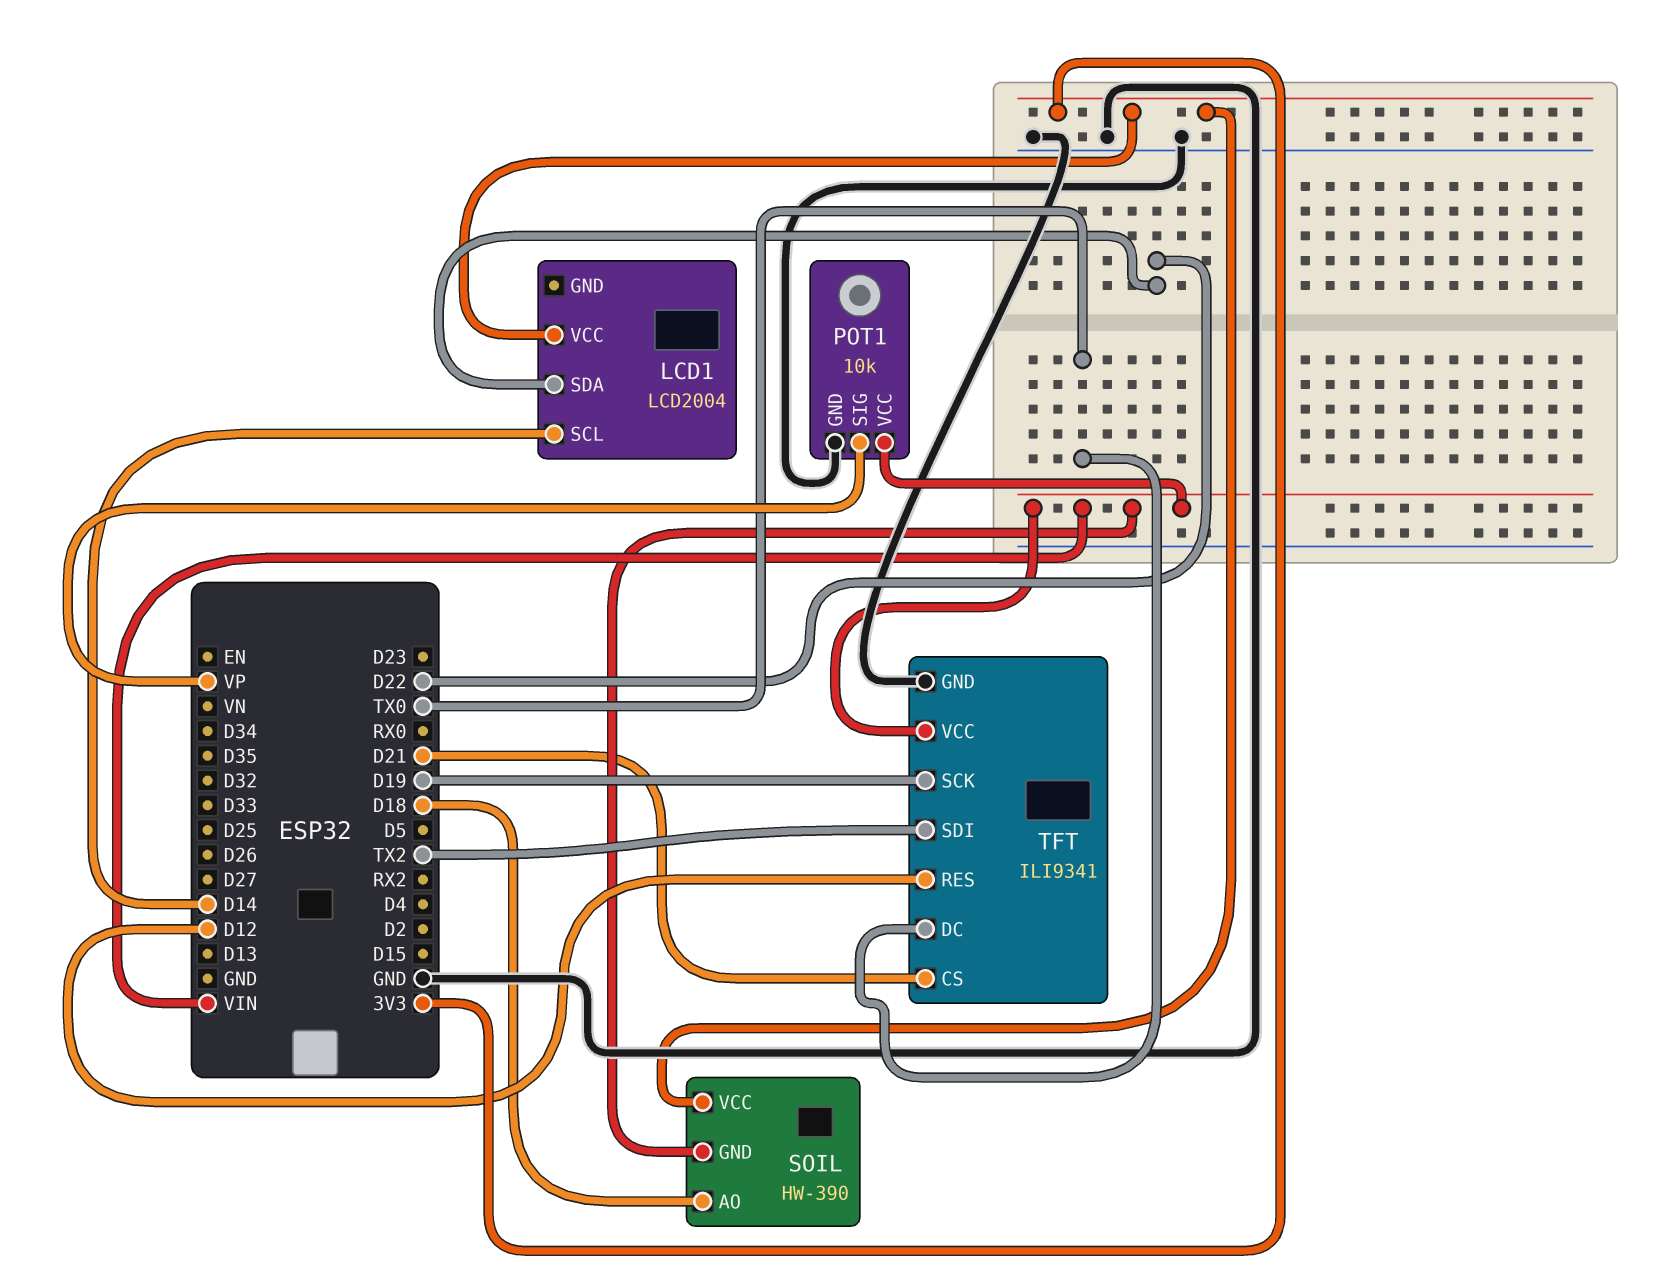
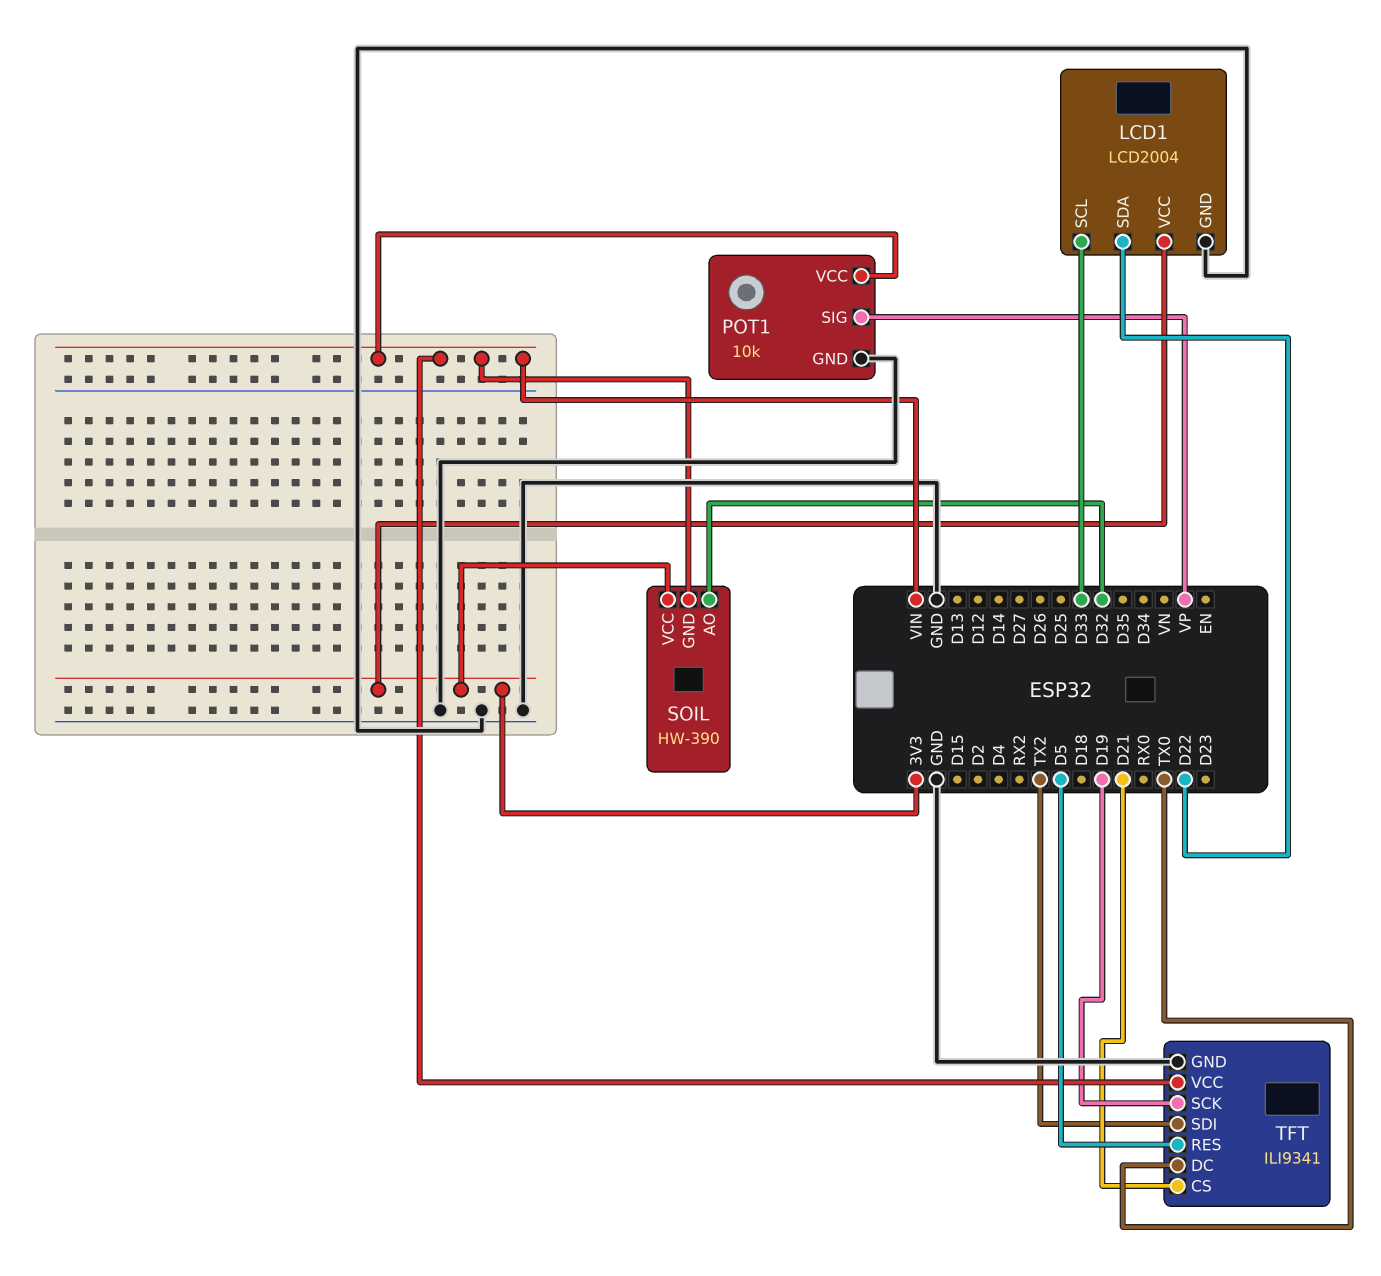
LCD1 pin GND: none -> GND
LCD1 pin SCL: D14 -> D33
SOIL pin AO: D18 -> D32
TFT pin RES: D12 -> D5

